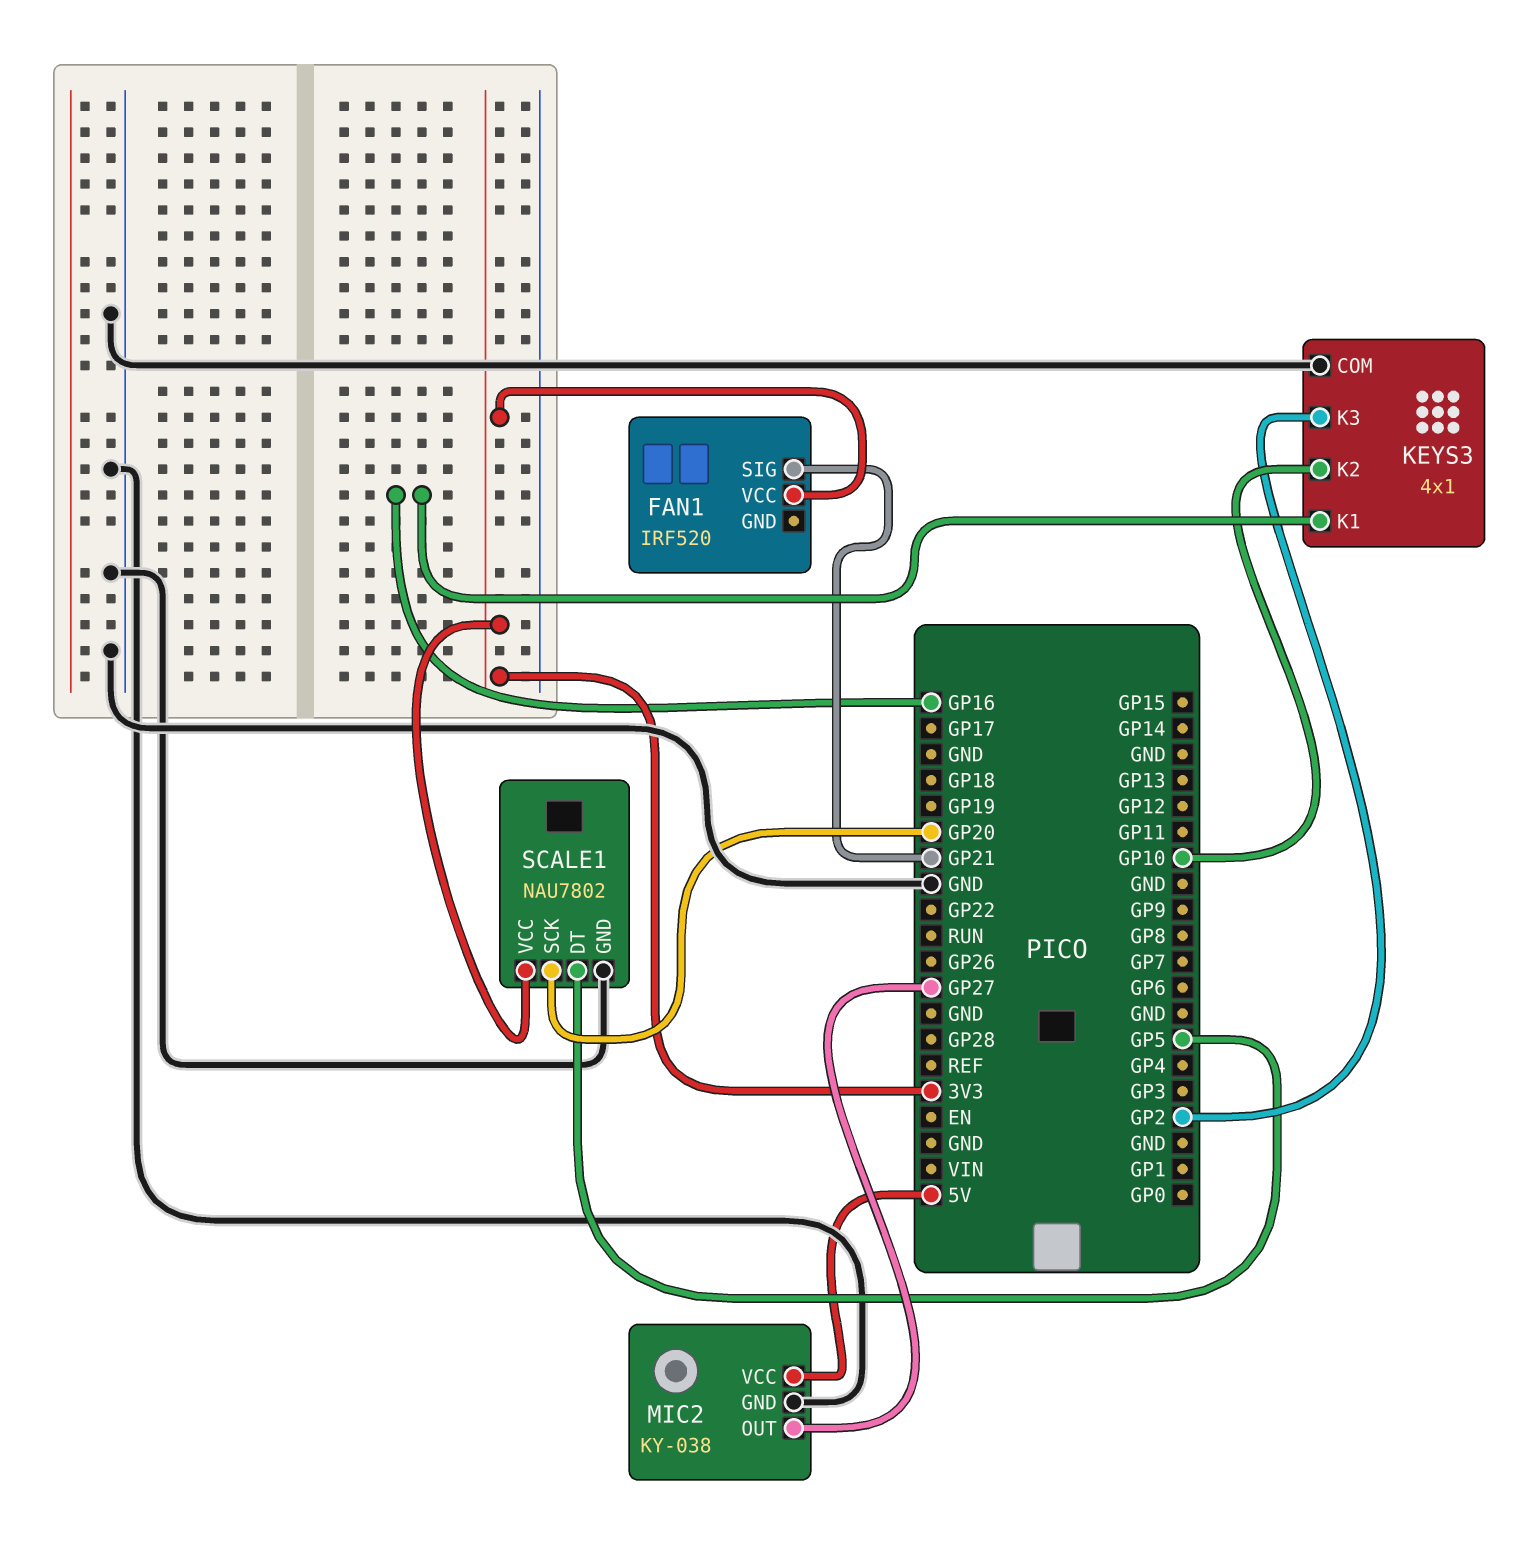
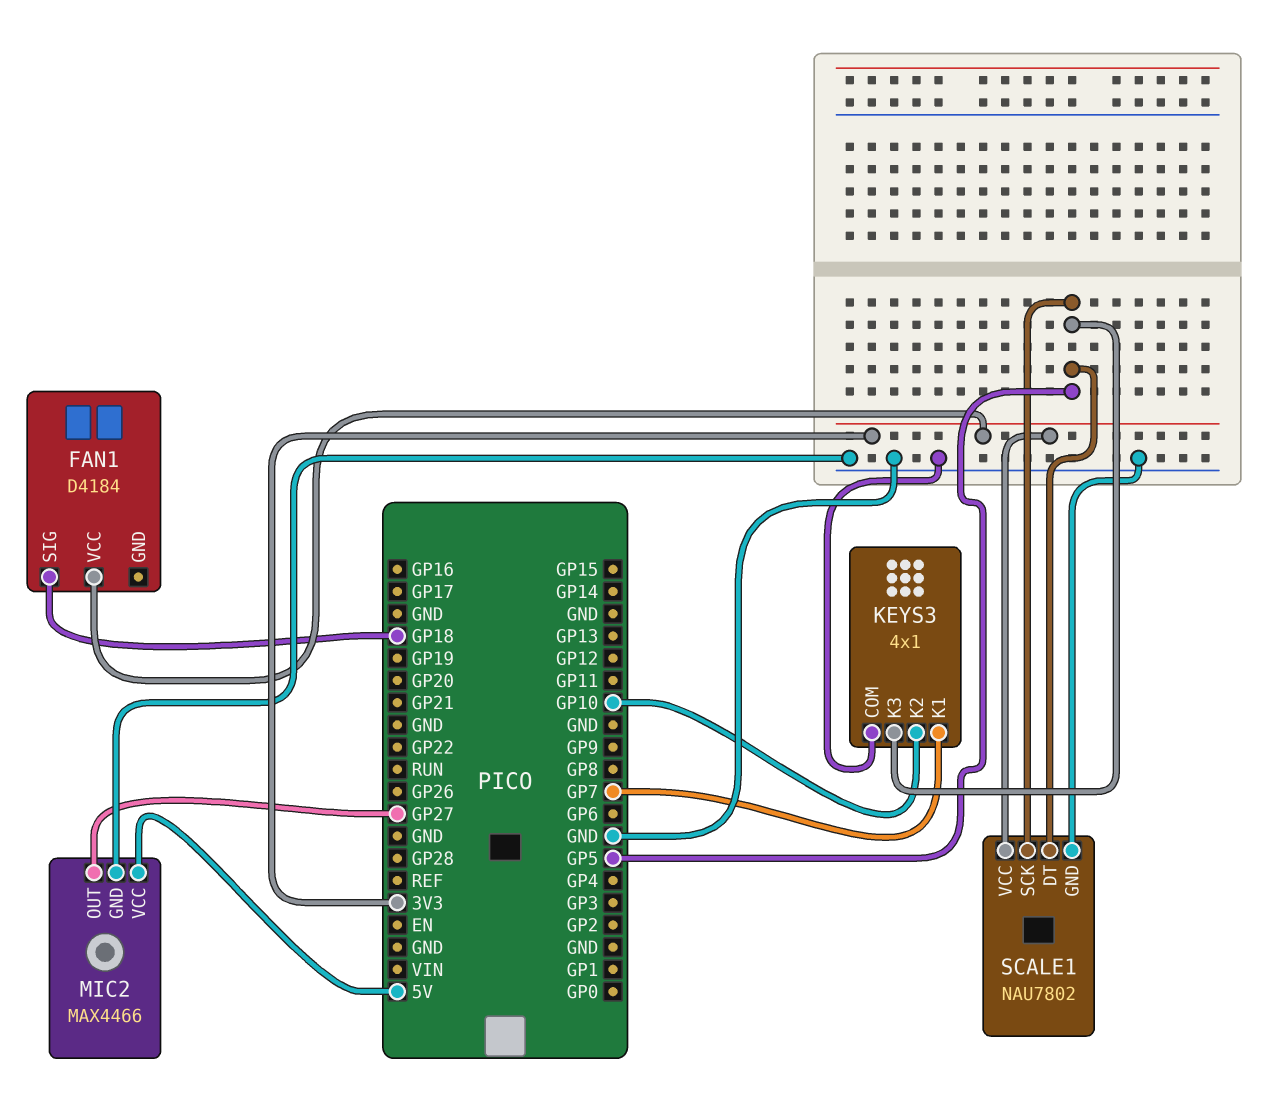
FAN1: IRF520 -> D4184
FAN1 pin SIG: GP21 -> GP18
KEYS3 pin K1: GP16 -> GP7
KEYS3 pin K3: GP2 -> GP5
MIC2: KY-038 -> MAX4466
SCALE1 pin SCK: GP20 -> GP5

